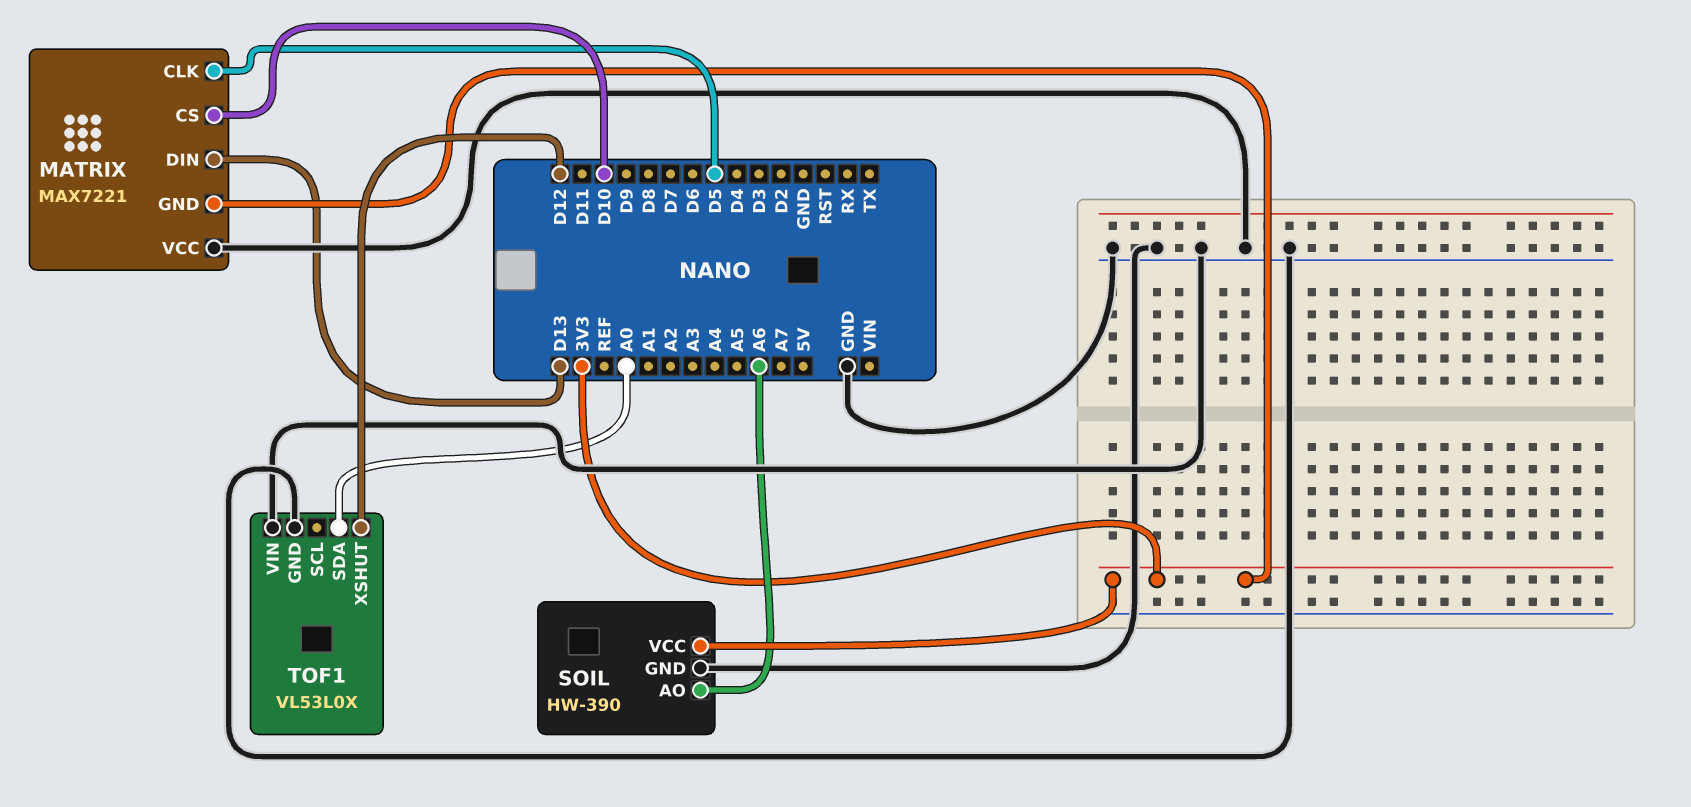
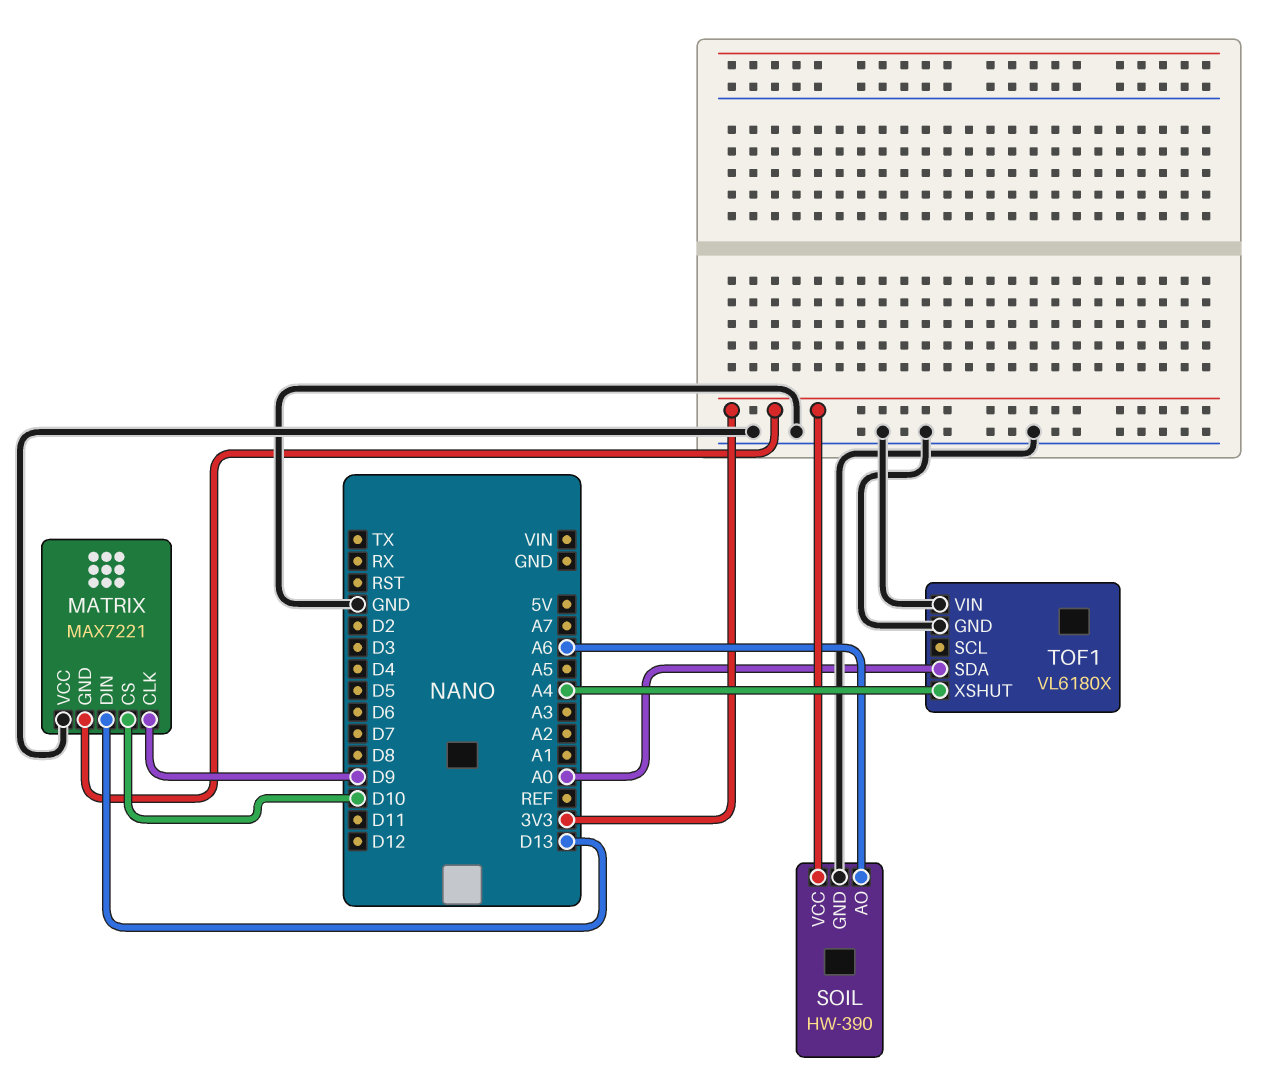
MATRIX pin CLK: D5 -> D9
TOF1: VL53L0X -> VL6180X
TOF1 pin XSHUT: D12 -> A4

